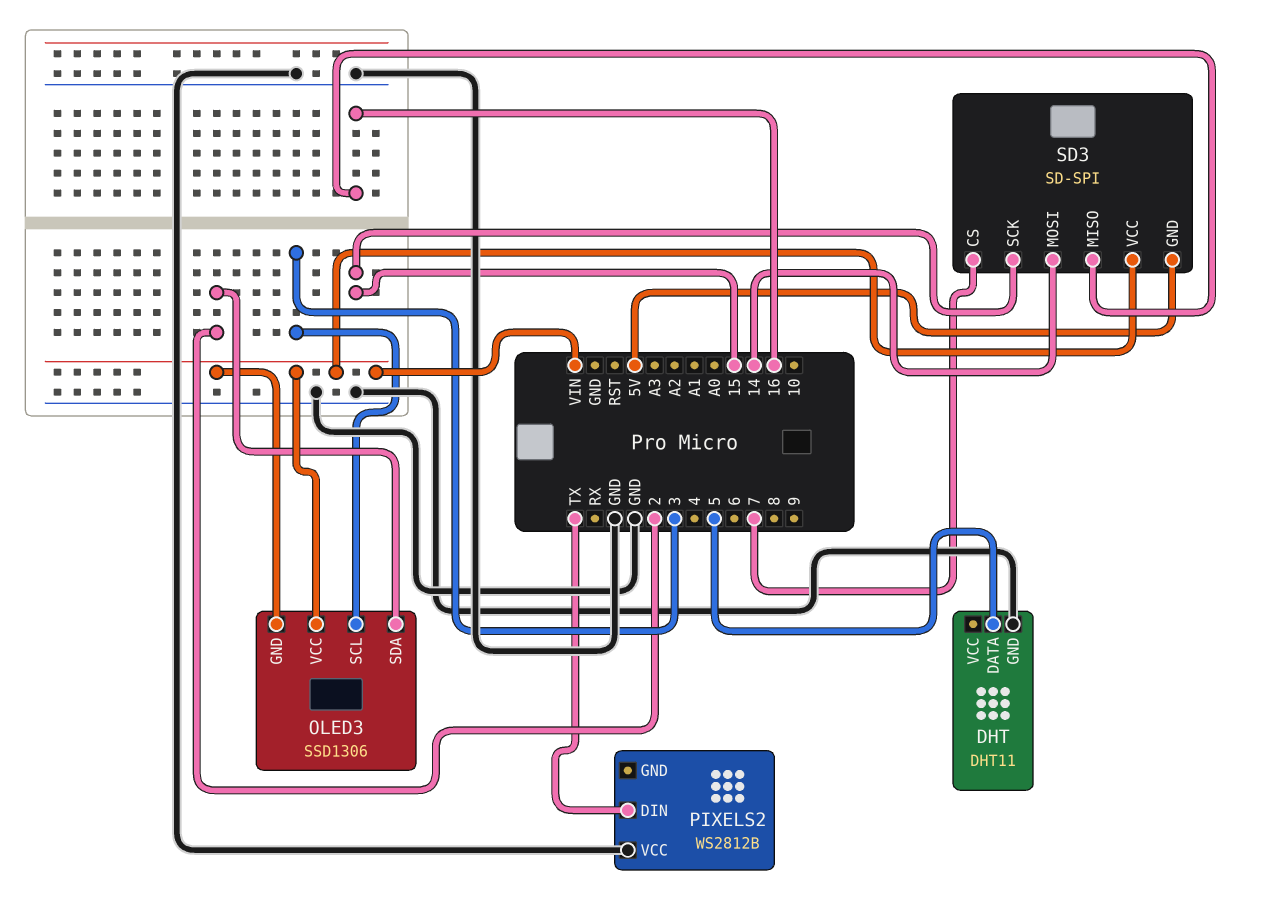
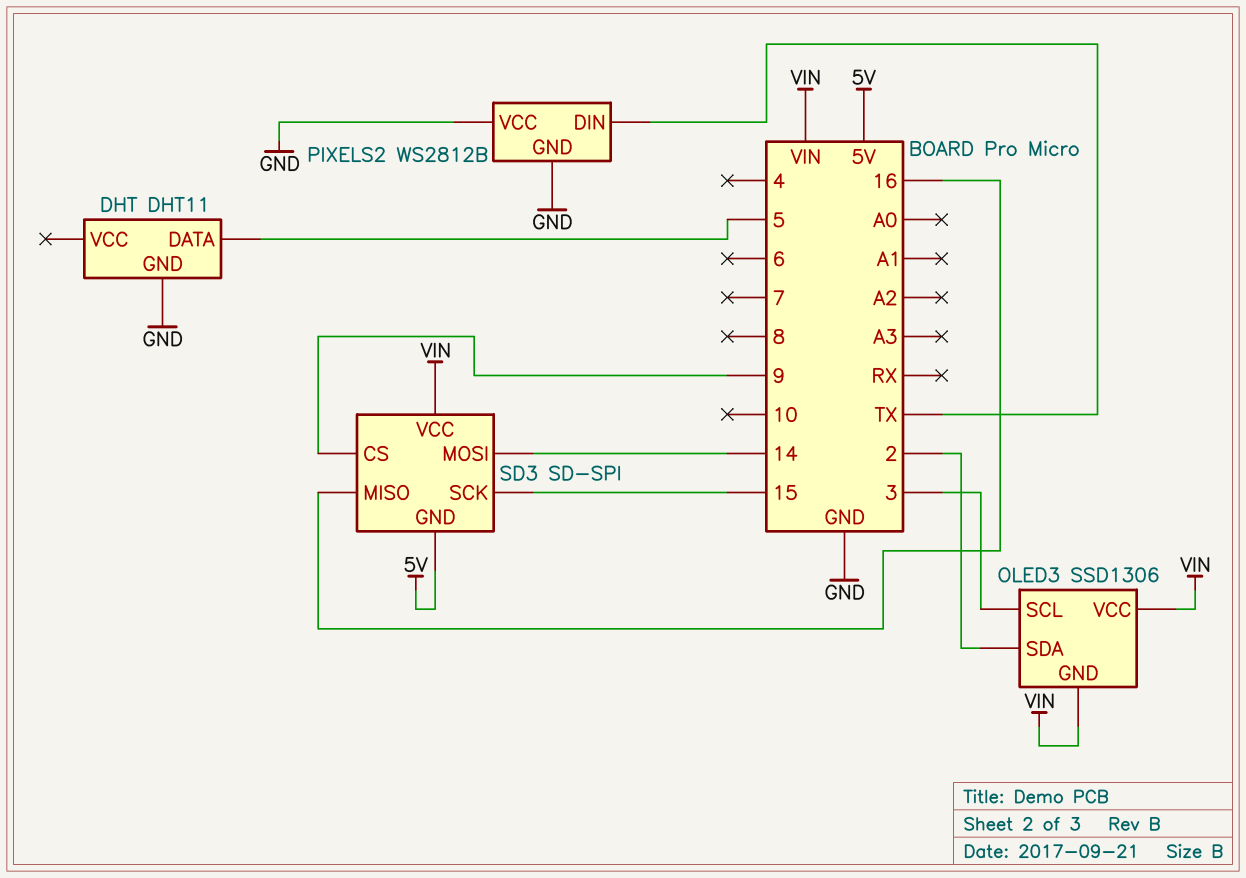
PIXELS2 pin GND: none -> GND
SD3 pin CS: 7 -> 9

